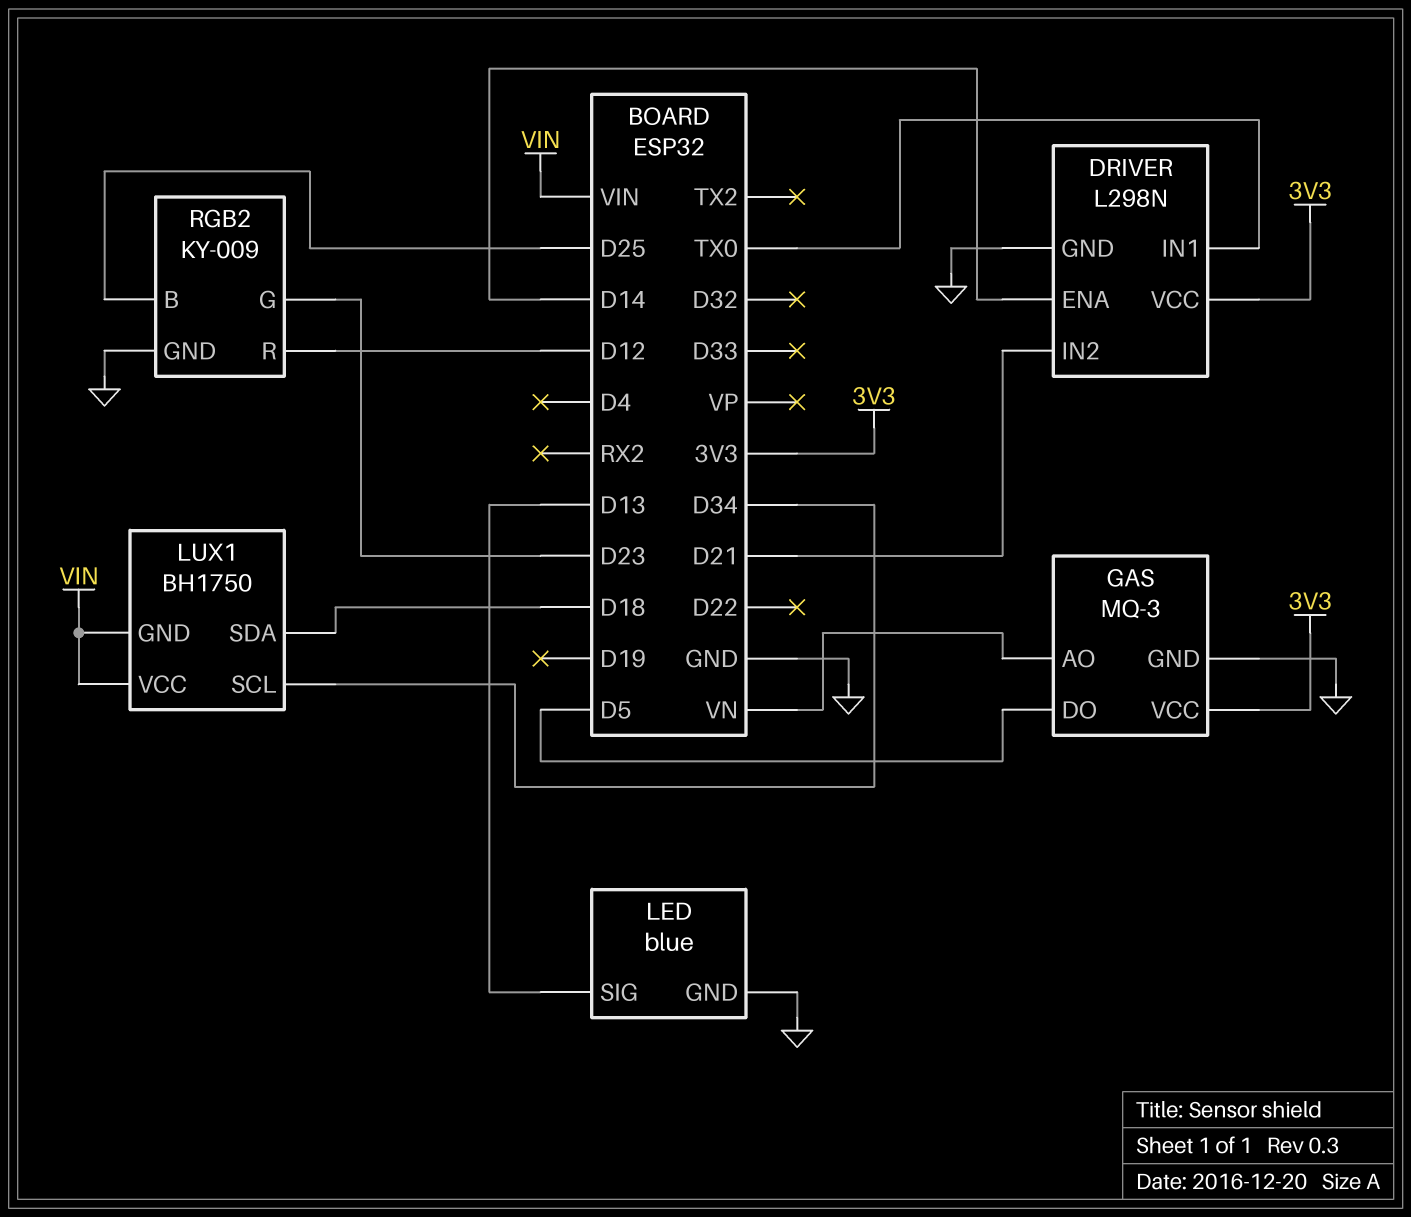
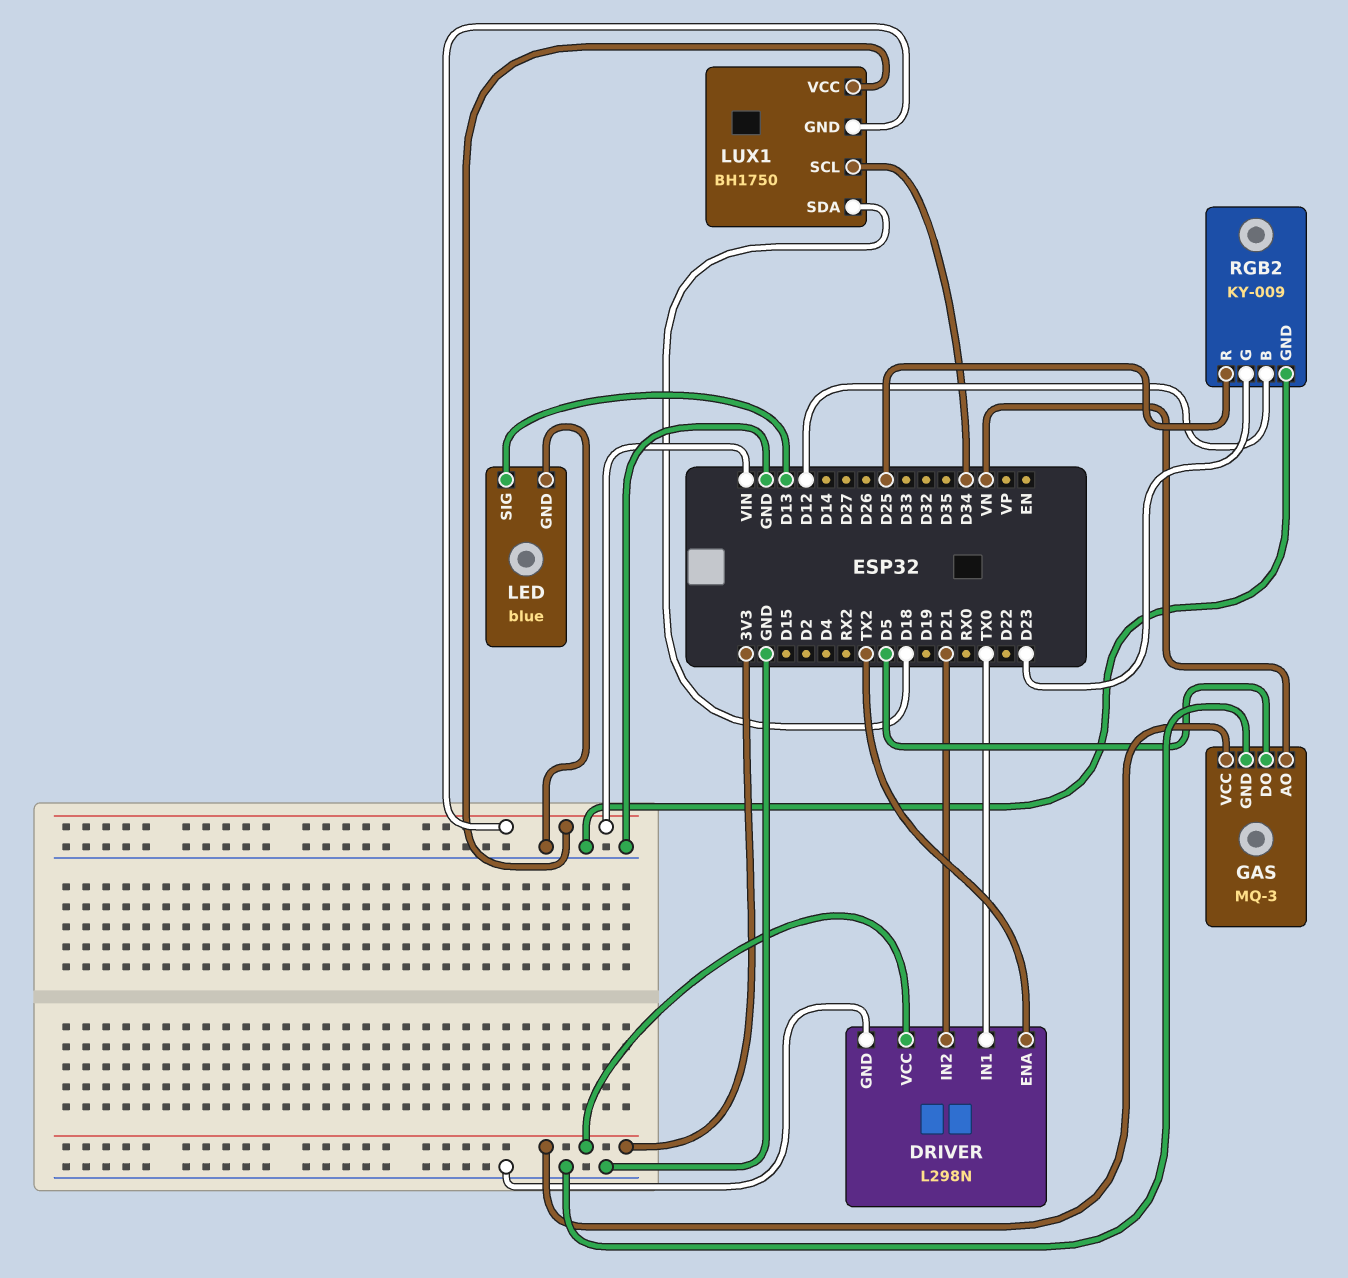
DRIVER pin ENA: D14 -> TX2
RGB2 pin B: D25 -> D12
RGB2 pin R: D12 -> D25

